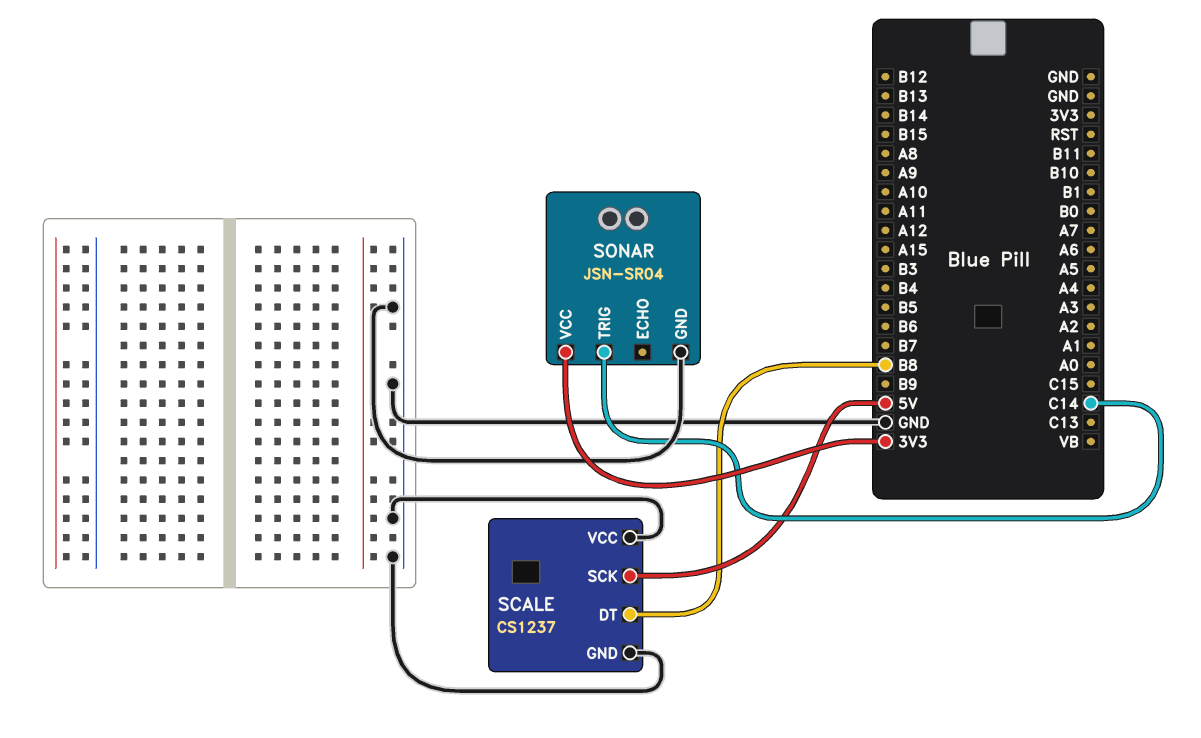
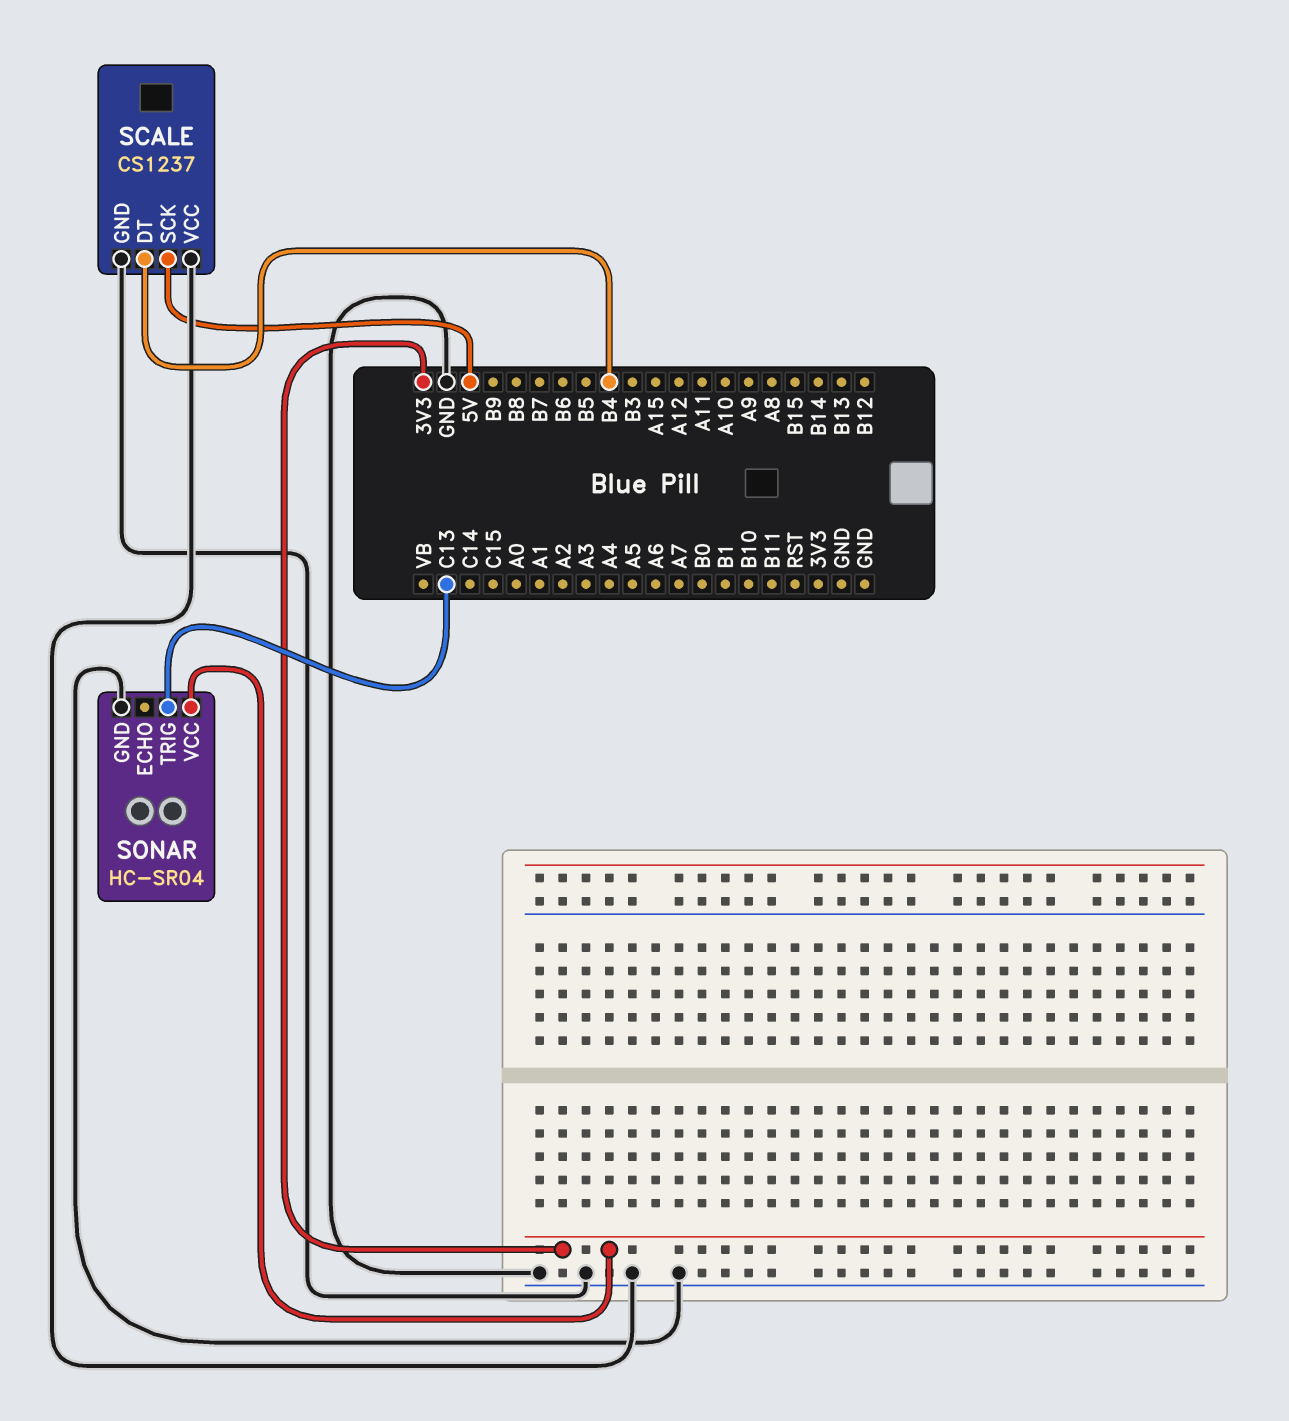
SCALE pin DT: B8 -> B4
SONAR: JSN-SR04 -> HC-SR04
SONAR pin TRIG: C14 -> C13

